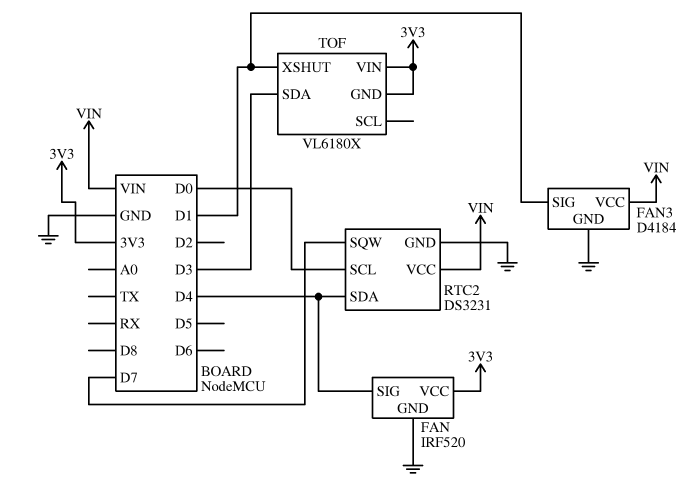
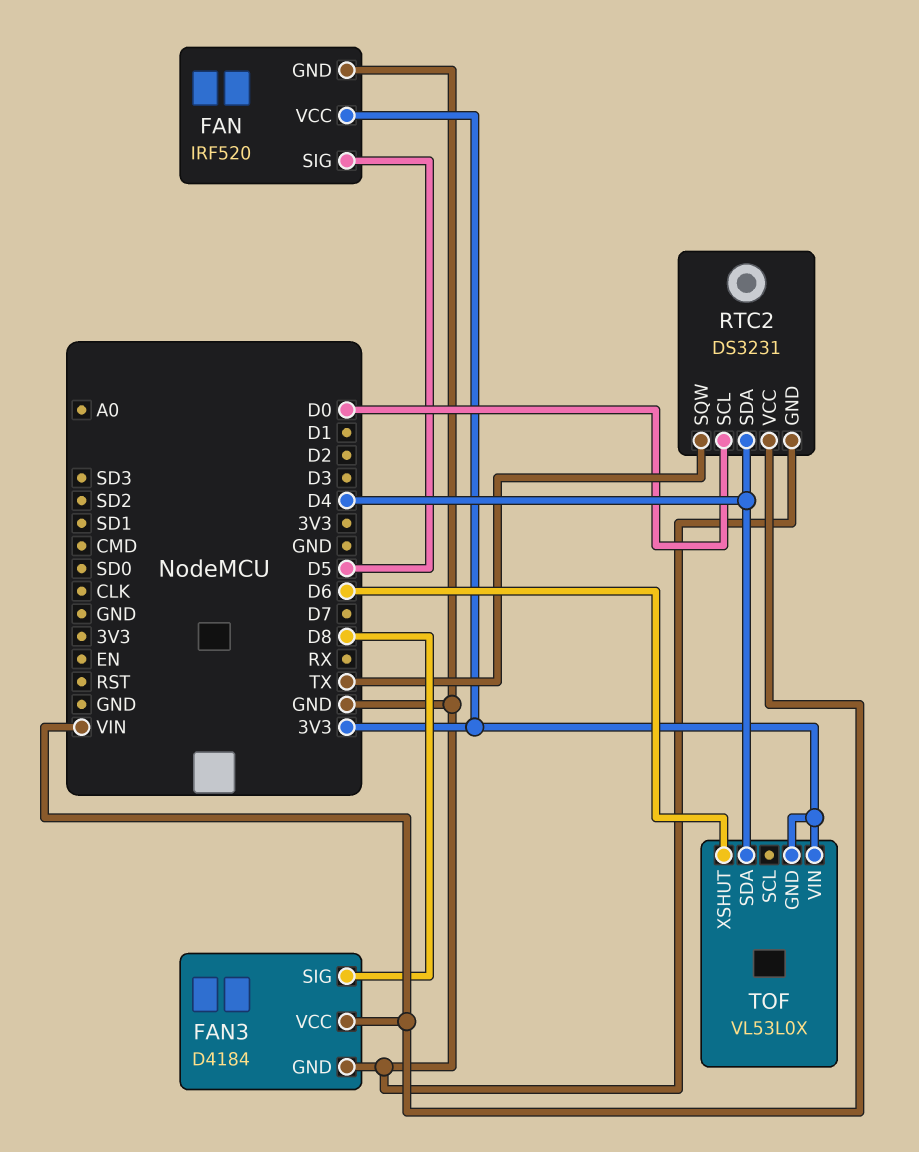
FAN pin SIG: D4 -> D5
FAN3 pin SIG: D1 -> D8
RTC2 pin SQW: D7 -> TX
TOF: VL6180X -> VL53L0X
TOF pin SDA: D3 -> D4
TOF pin XSHUT: D1 -> D6

